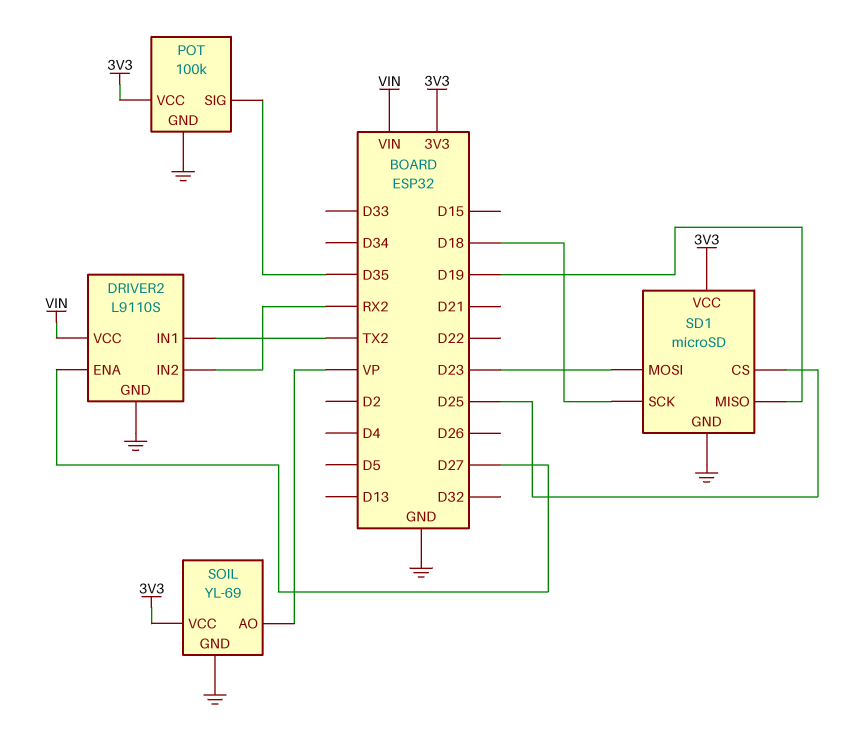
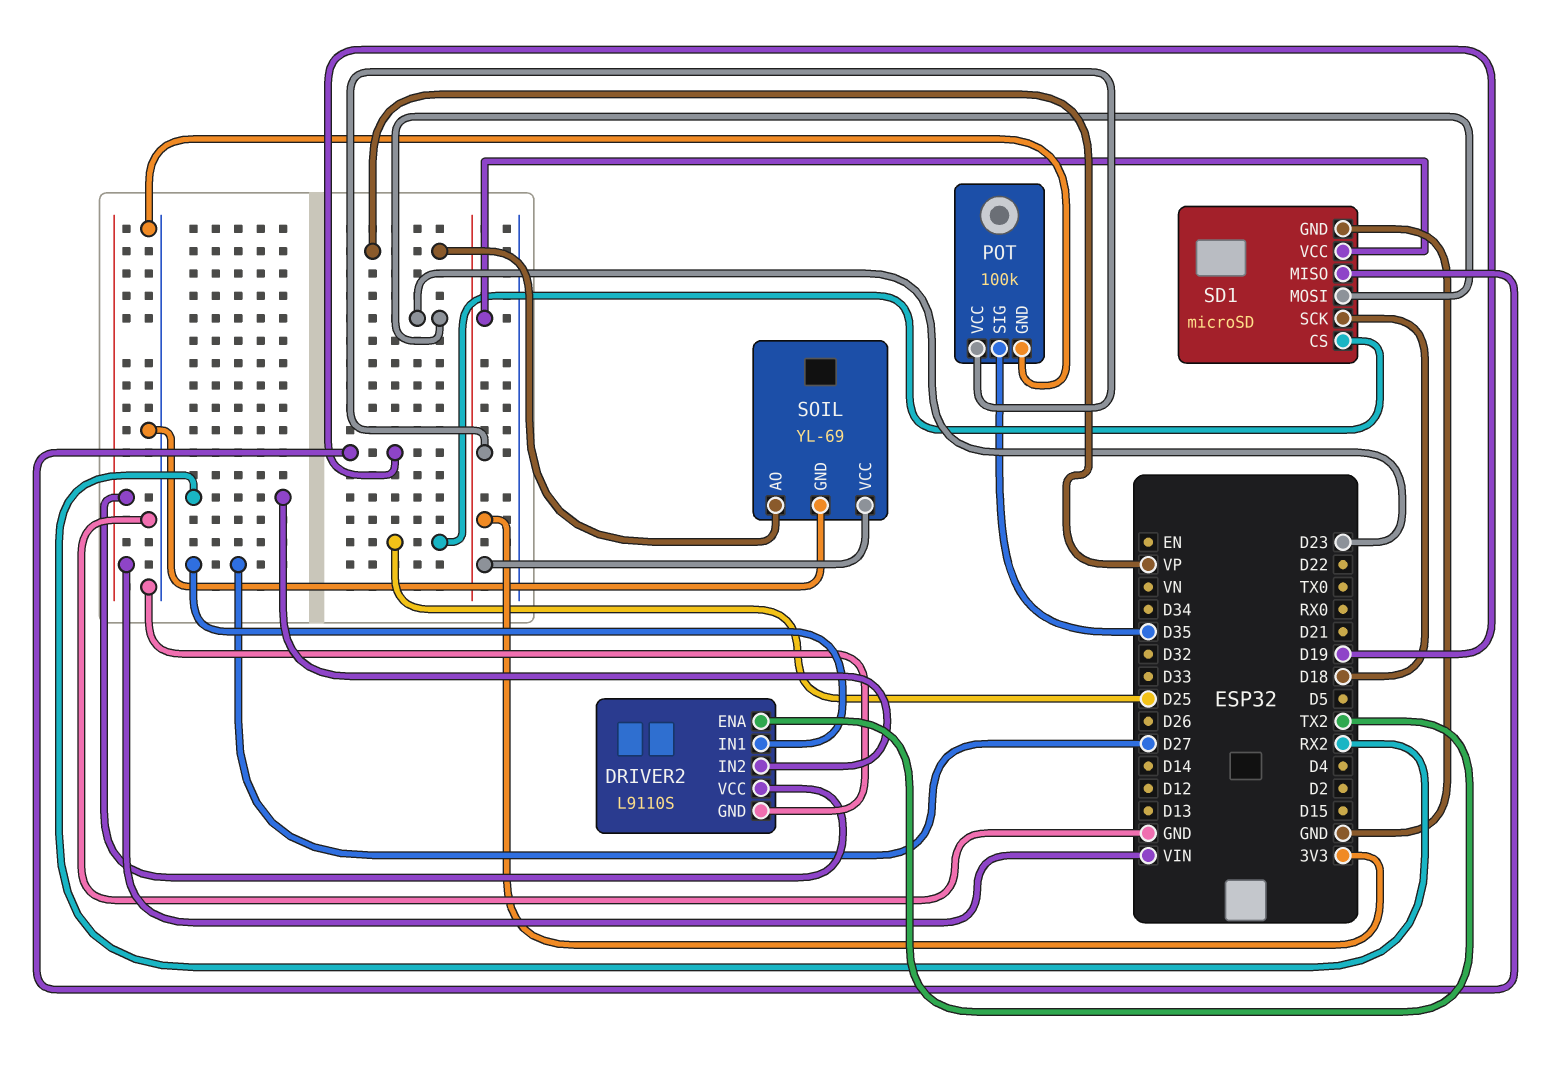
DRIVER2 pin ENA: D27 -> TX2
DRIVER2 pin IN1: TX2 -> D27

